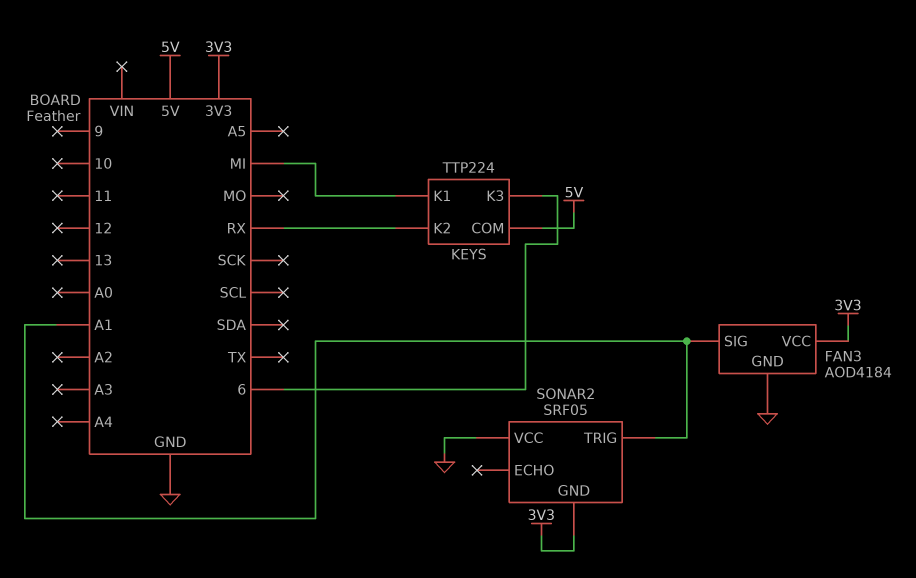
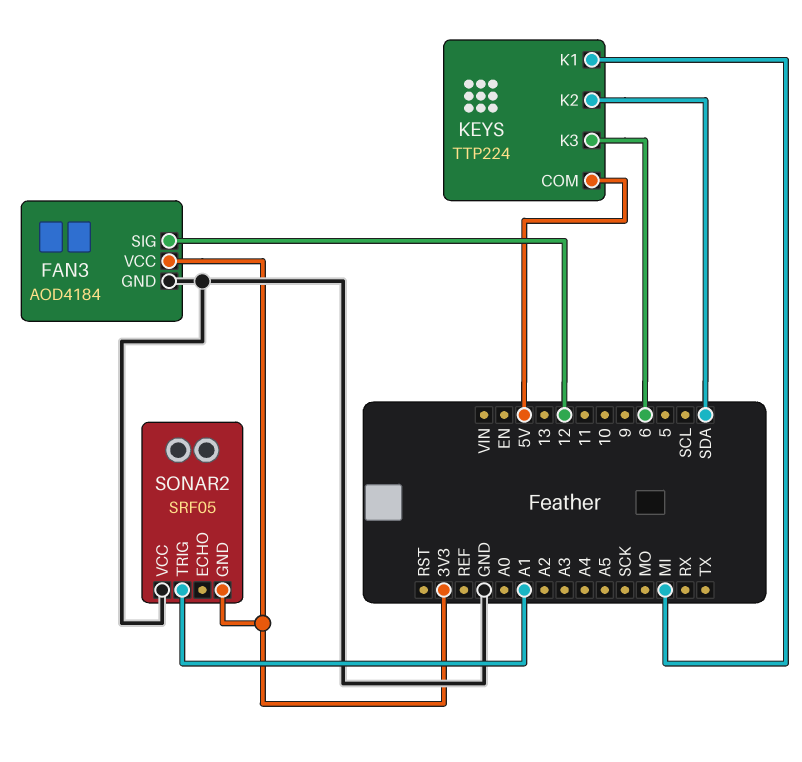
FAN3 pin SIG: A1 -> 12
KEYS pin K2: RX -> SDA

